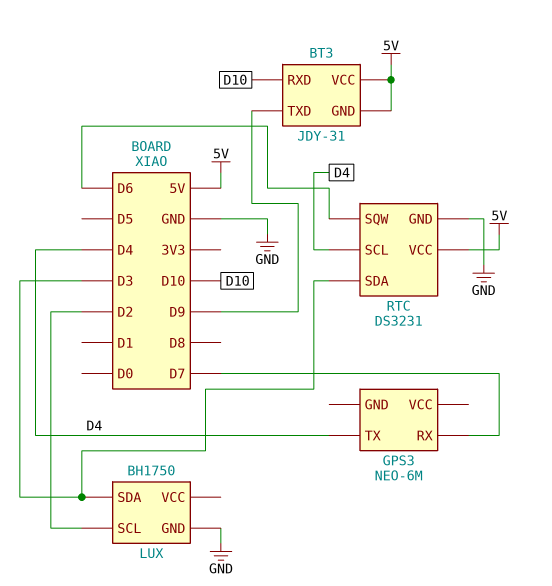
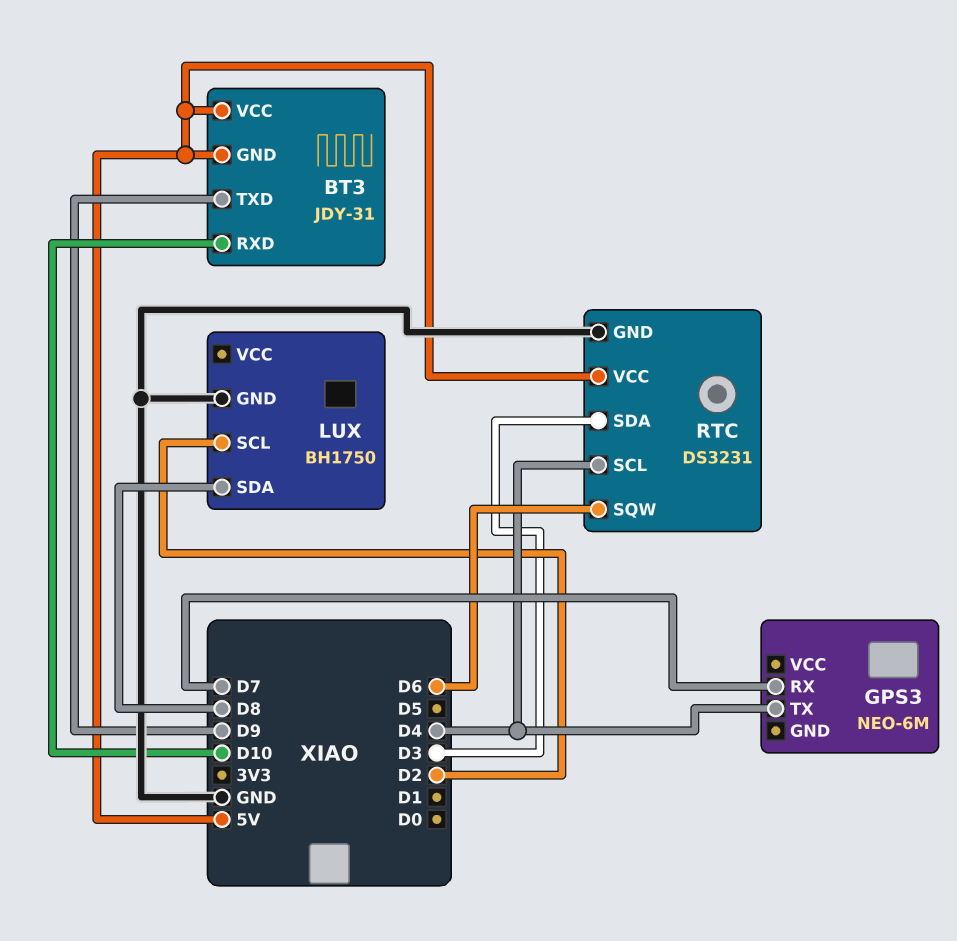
LUX pin SDA: D3 -> D8

